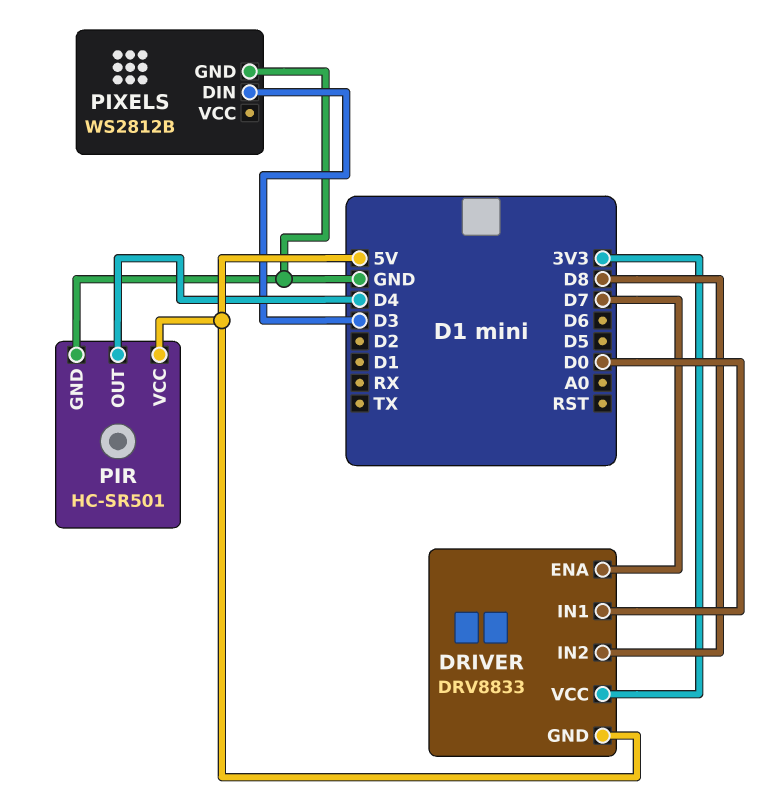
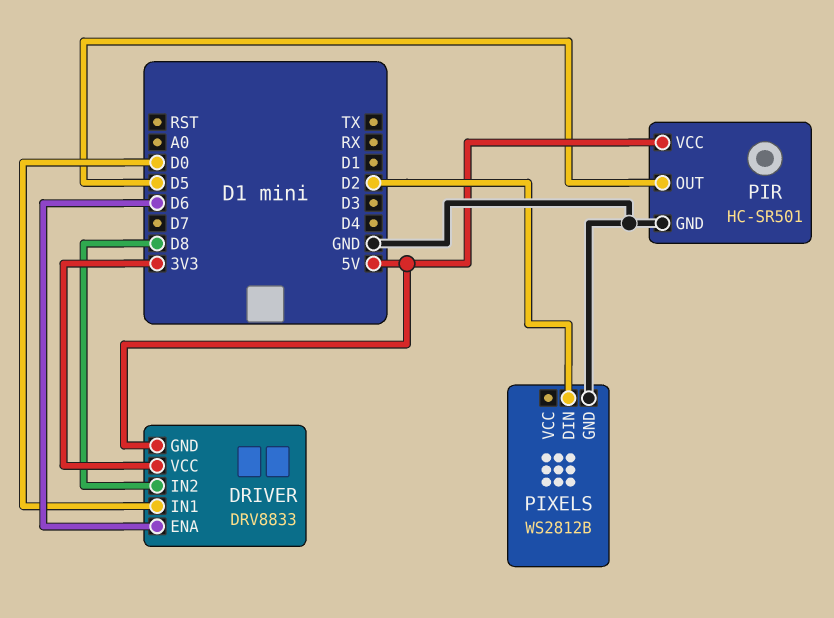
DRIVER pin ENA: D7 -> D6
PIR pin OUT: D4 -> D5
PIXELS pin DIN: D3 -> D2

